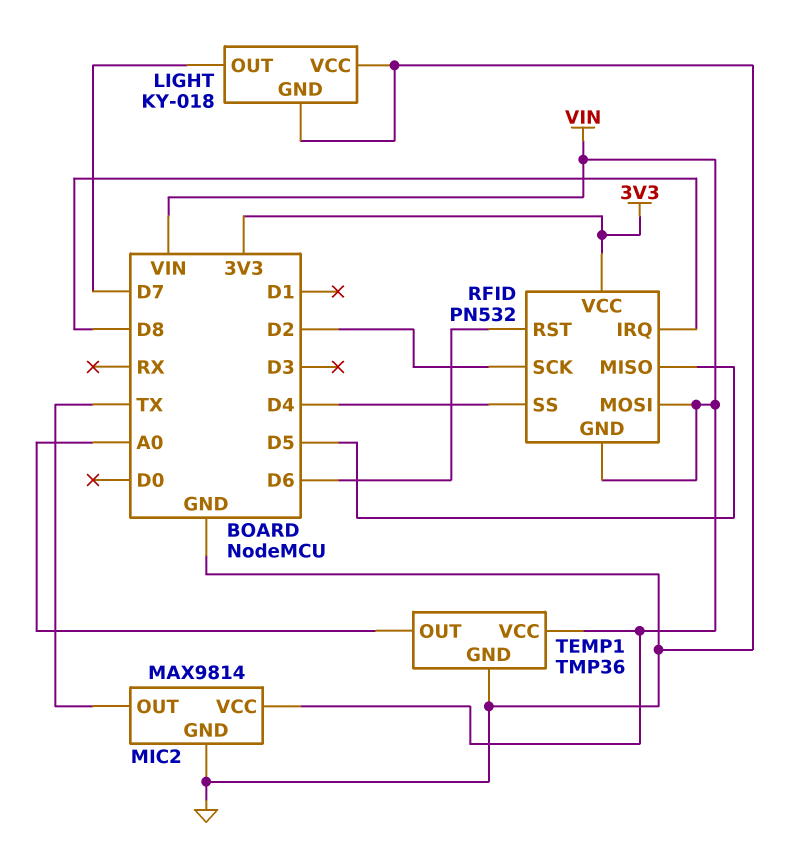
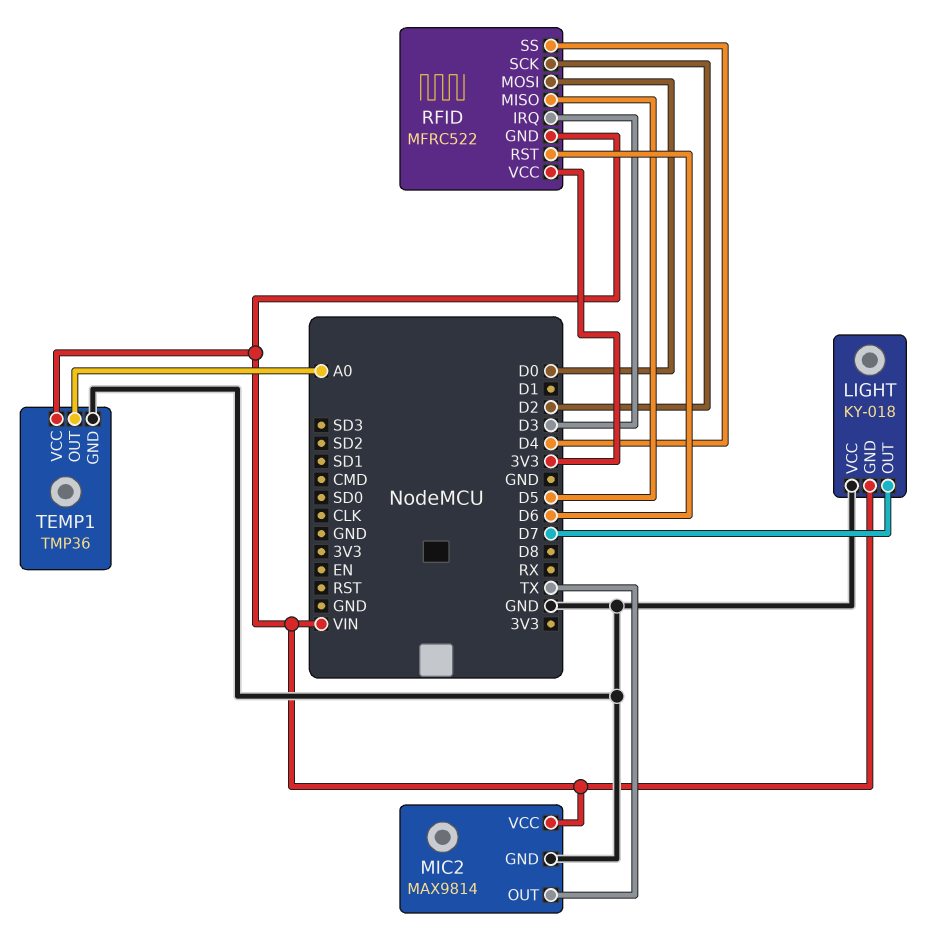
LIGHT pin GND: GND -> VIN
RFID: PN532 -> MFRC522
RFID pin IRQ: D8 -> D3
RFID pin MOSI: VIN -> D0

